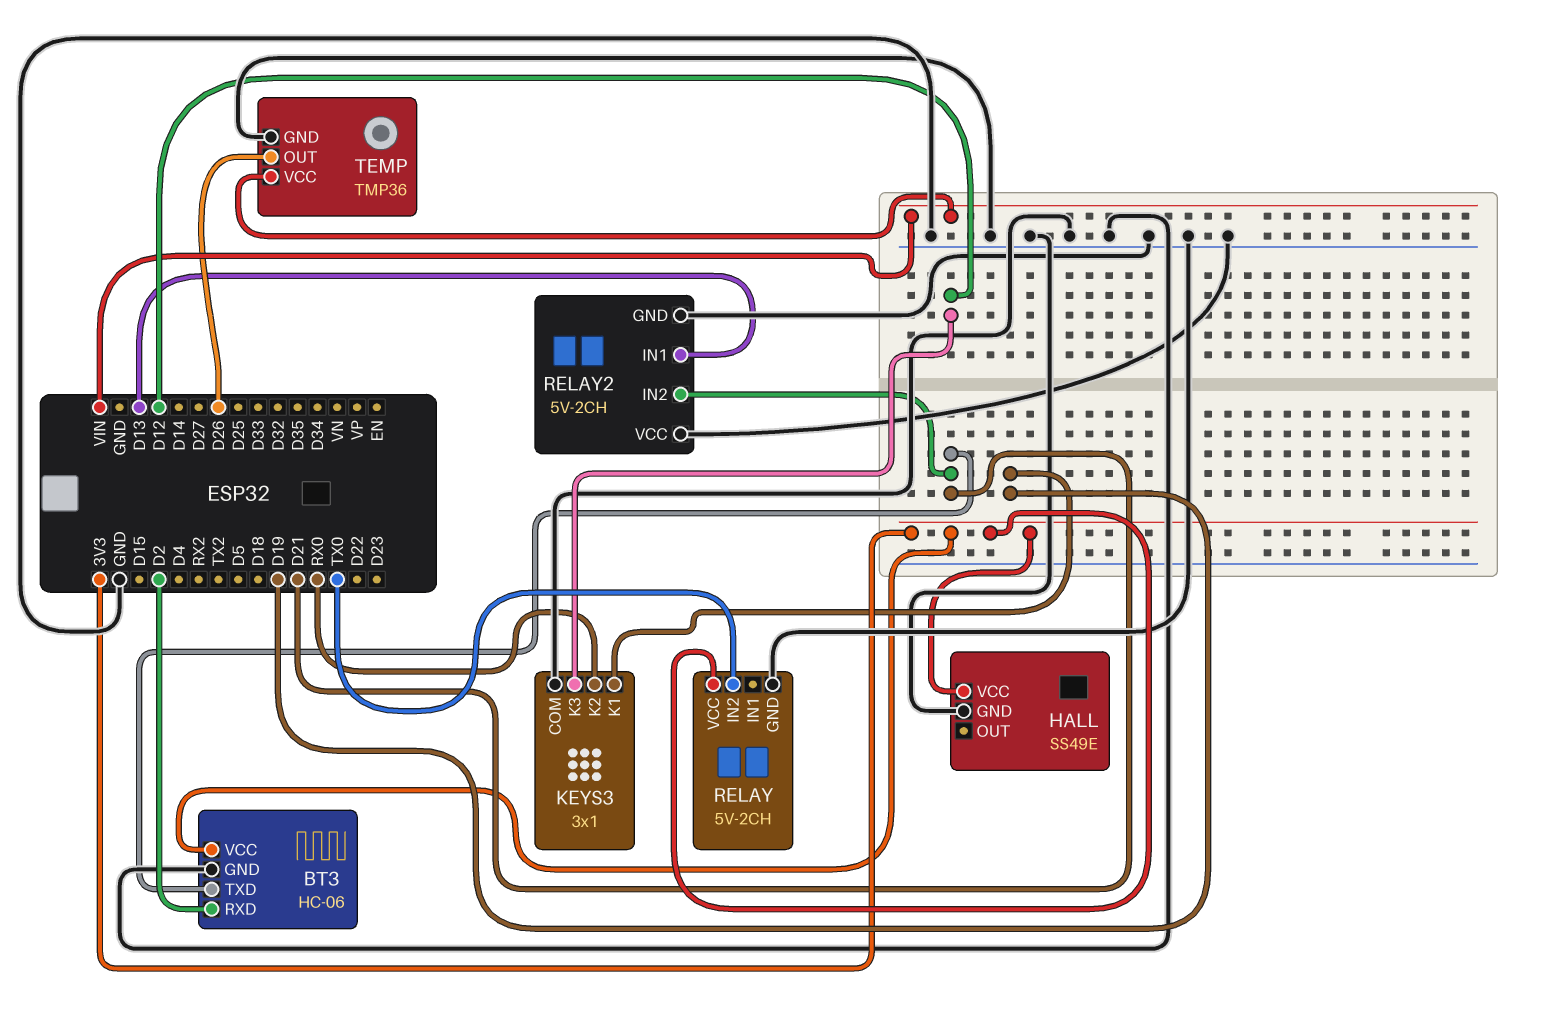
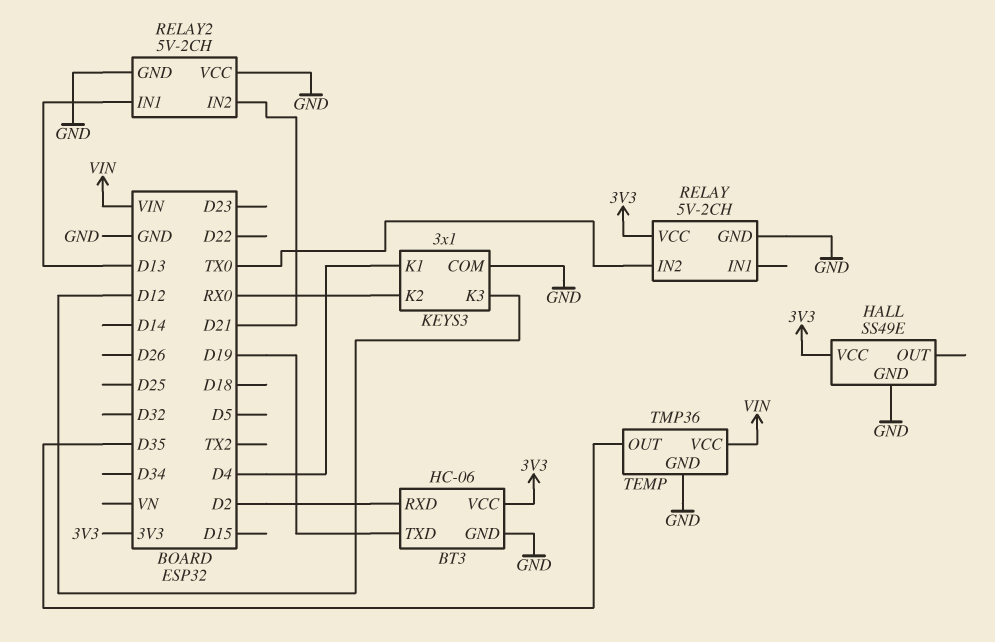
BT3 pin TXD: D21 -> D19
KEYS3 pin K1: D19 -> D4
TEMP pin OUT: D26 -> D35

